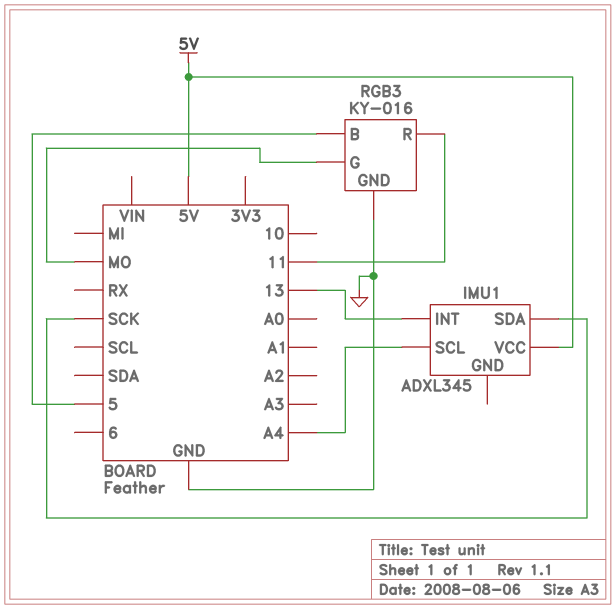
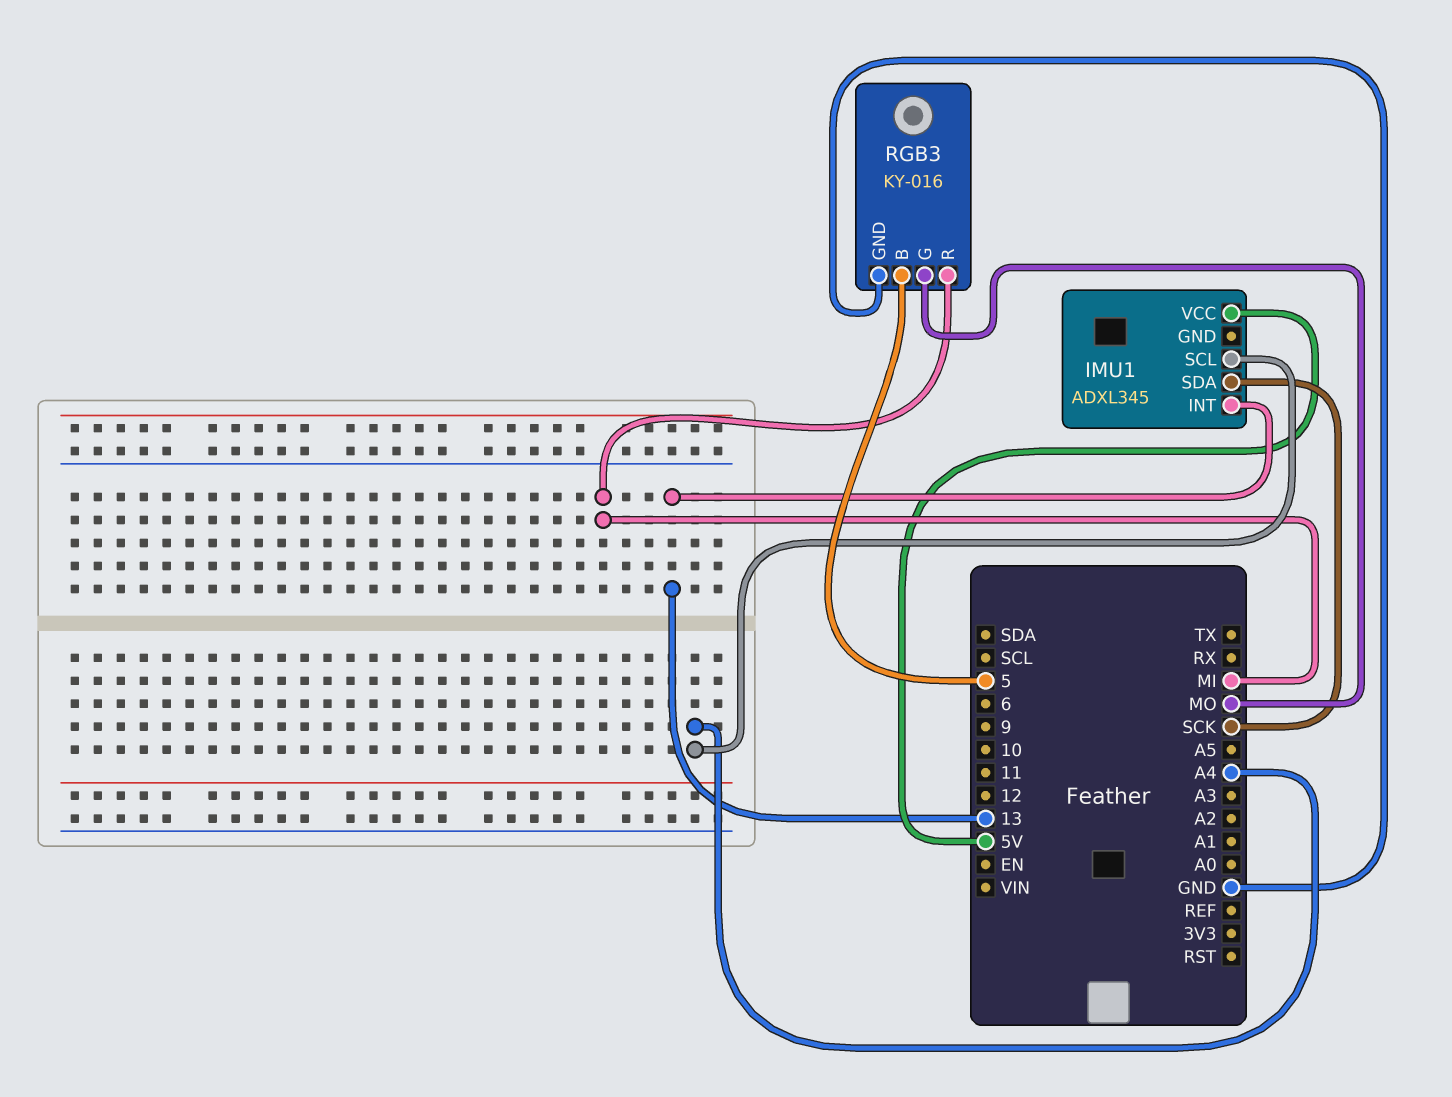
RGB3 pin R: 11 -> MI

